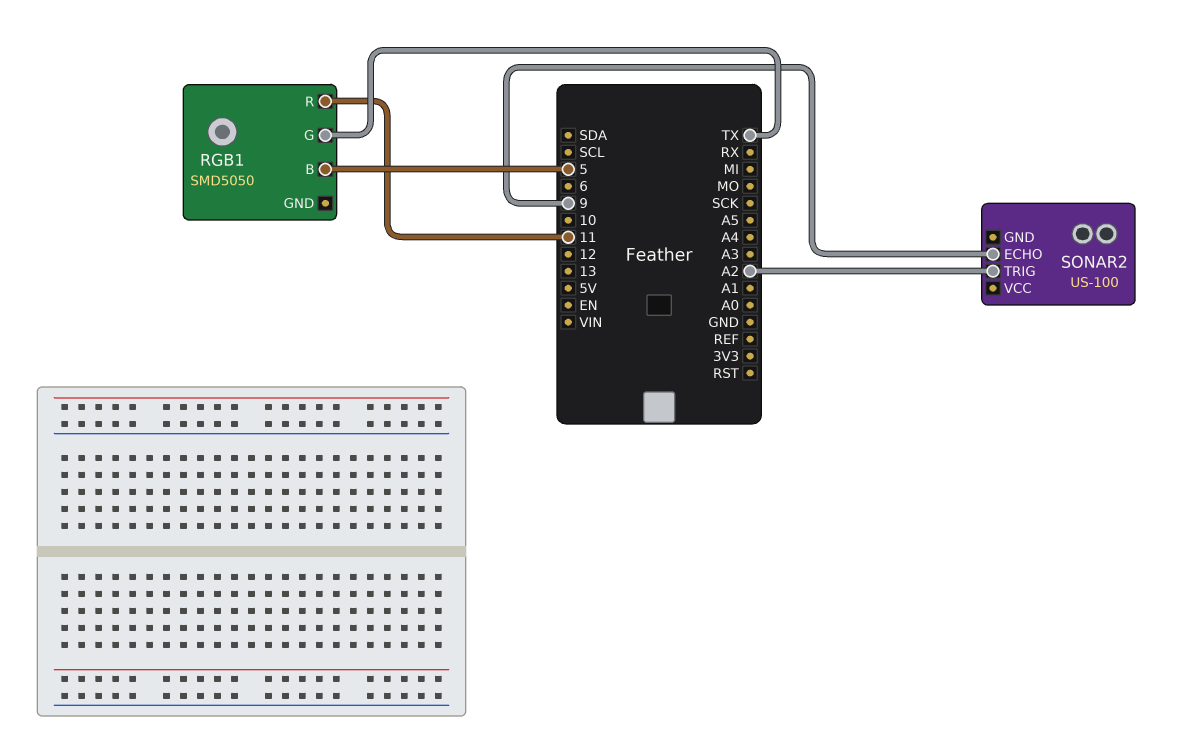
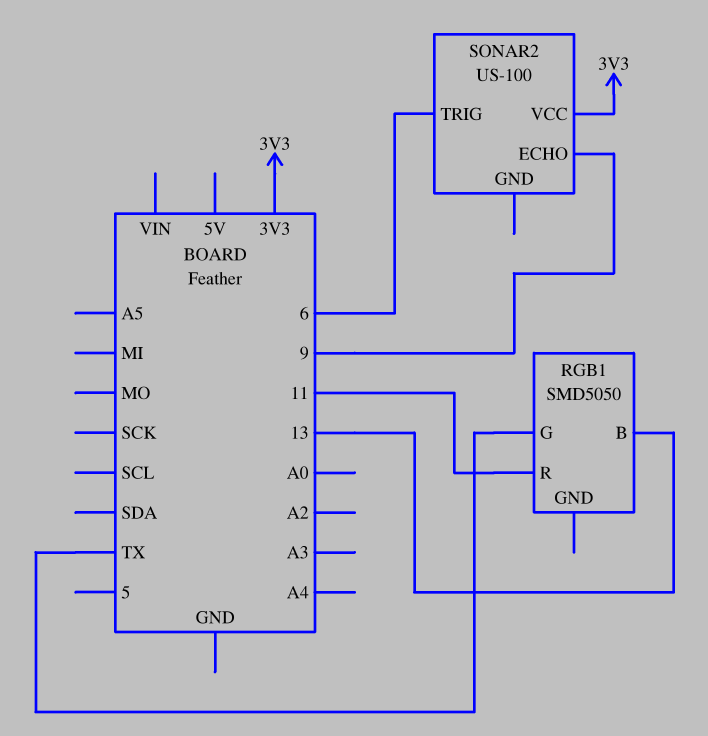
RGB1 pin B: 5 -> 13
SONAR2 pin TRIG: A2 -> 6
SONAR2 pin VCC: none -> 3V3

